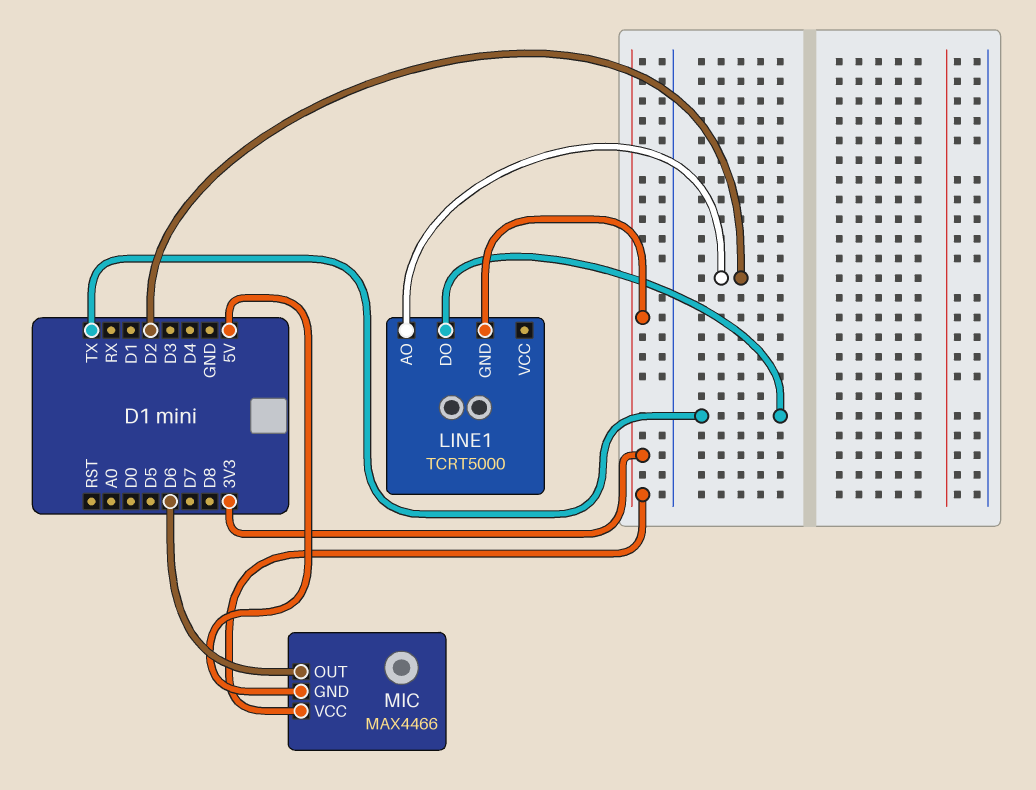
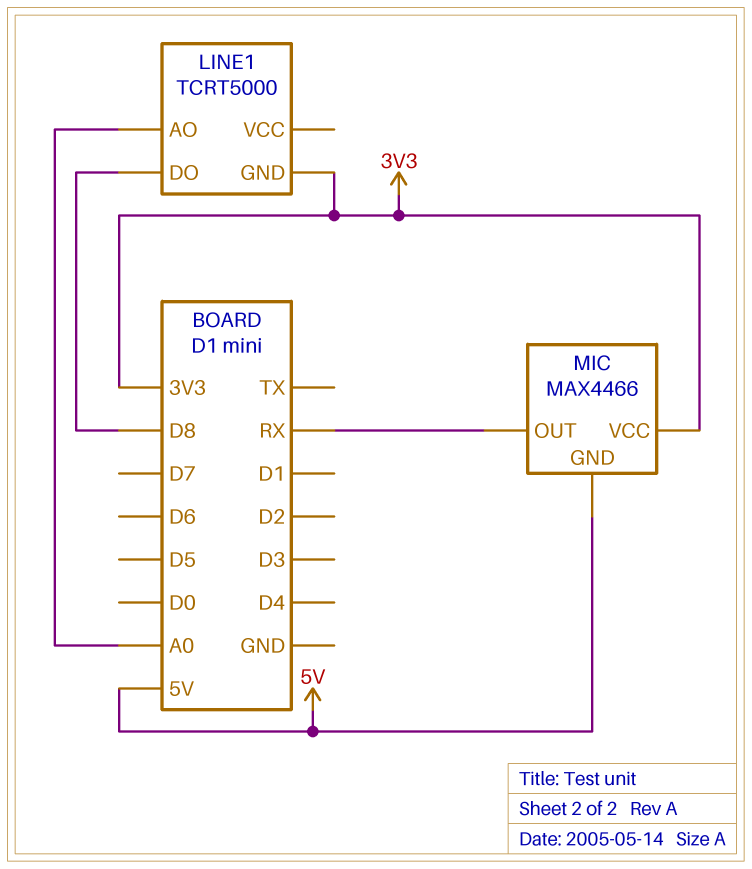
LINE1 pin AO: D2 -> A0
LINE1 pin DO: TX -> D8
MIC pin OUT: D6 -> RX

